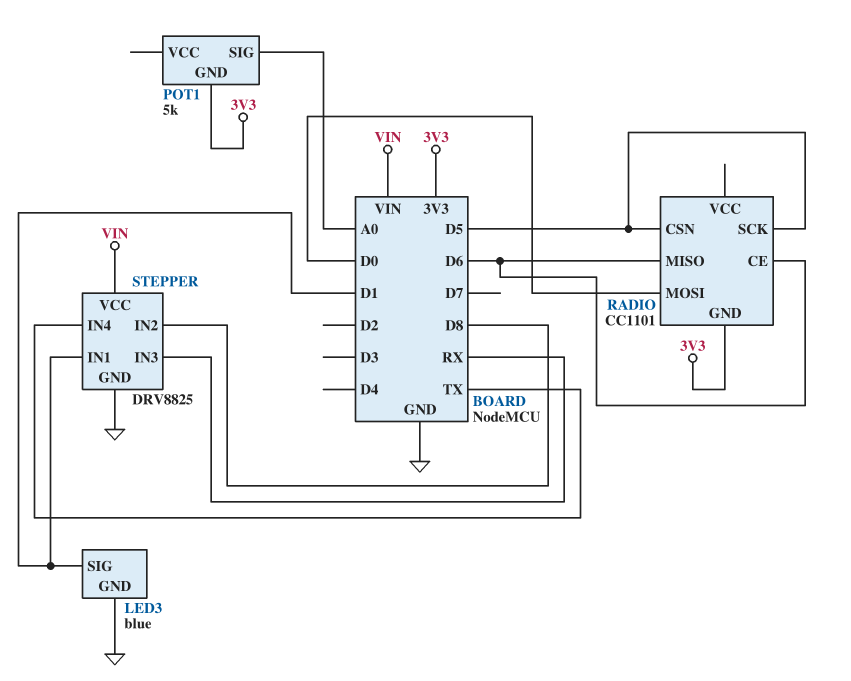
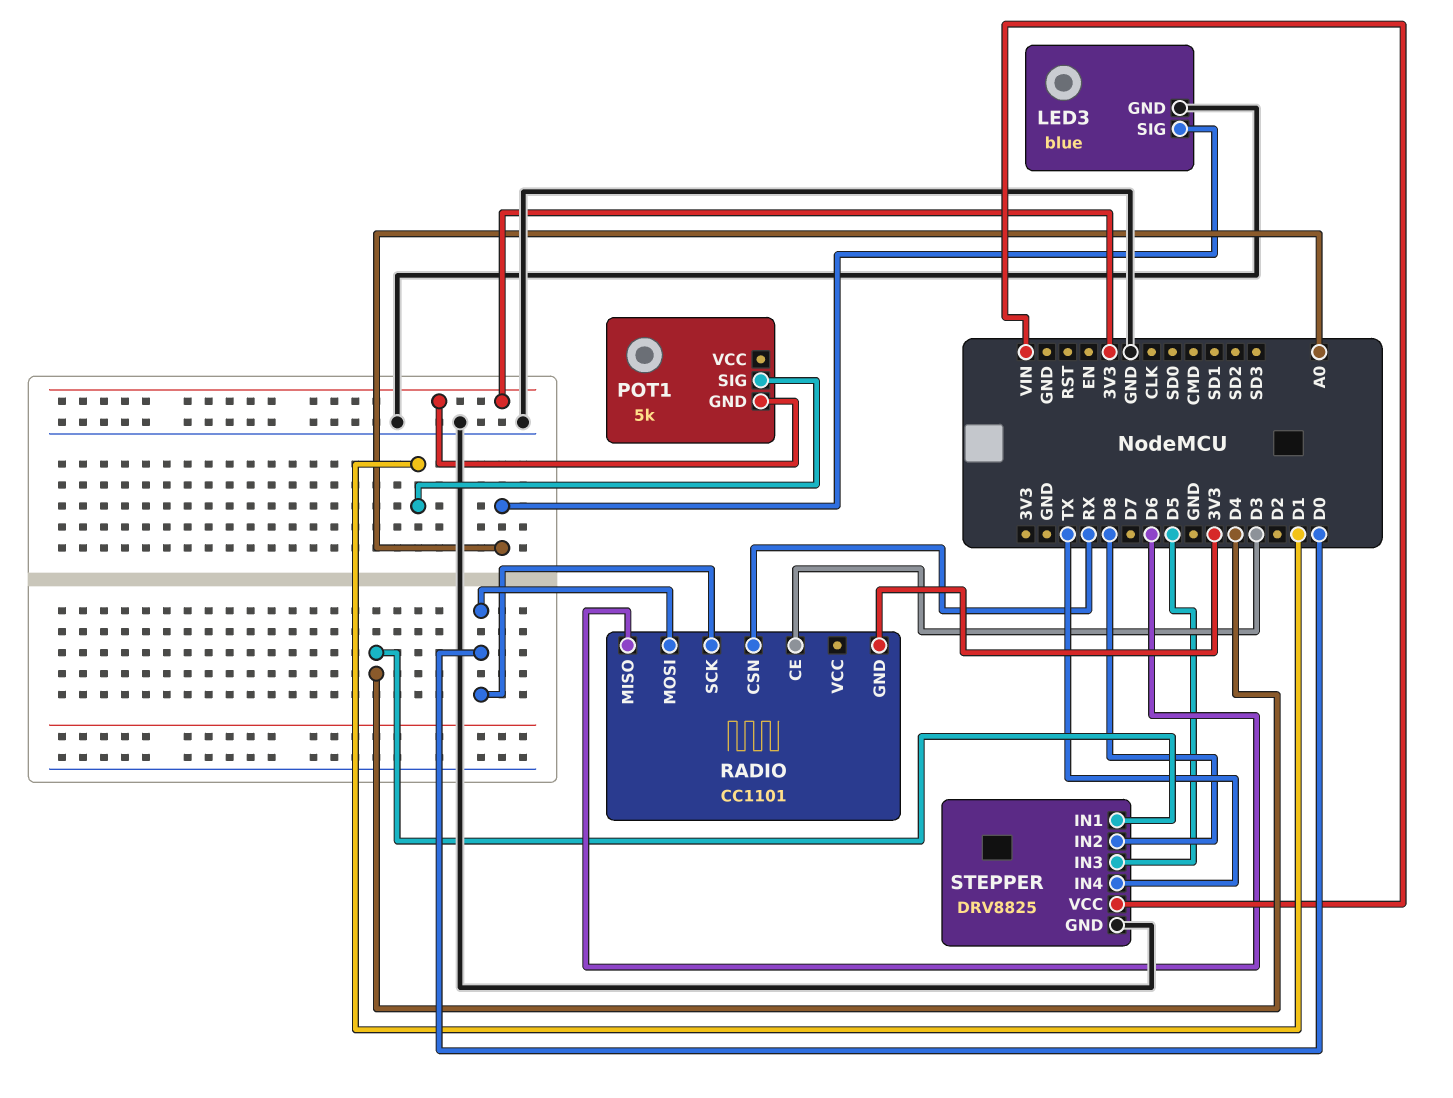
LED3 pin SIG: D1 -> A0
POT1 pin SIG: A0 -> D1
RADIO pin CE: D6 -> D3
RADIO pin CSN: D5 -> RX
RADIO pin SCK: D5 -> D0
STEPPER pin IN1: D1 -> D4
STEPPER pin IN3: RX -> D5

